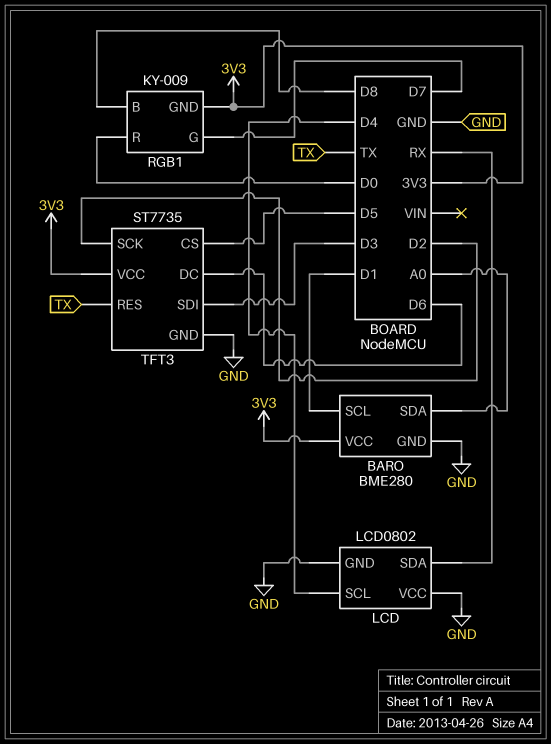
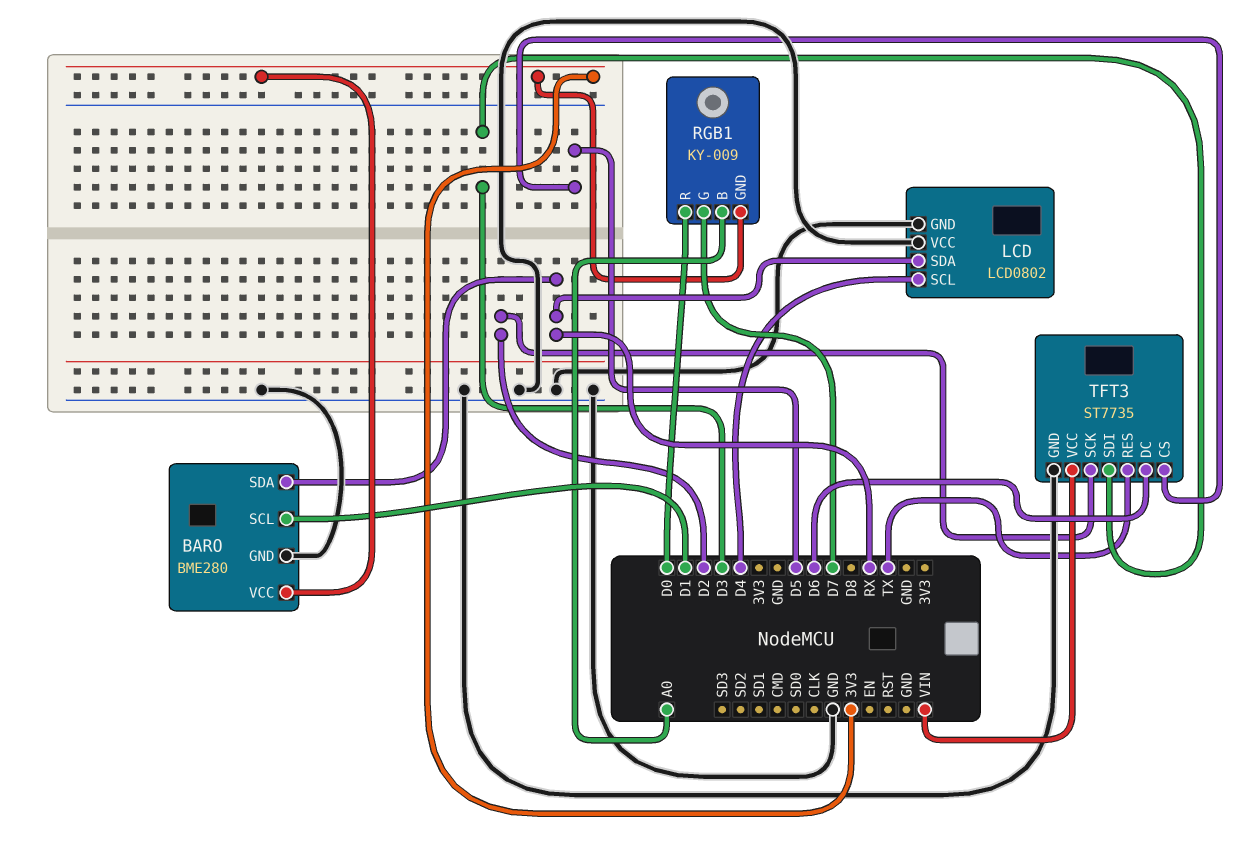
BARO pin SDA: A0 -> RX
RGB1 pin B: D8 -> A0
TFT3 pin VCC: 3V3 -> VIN

